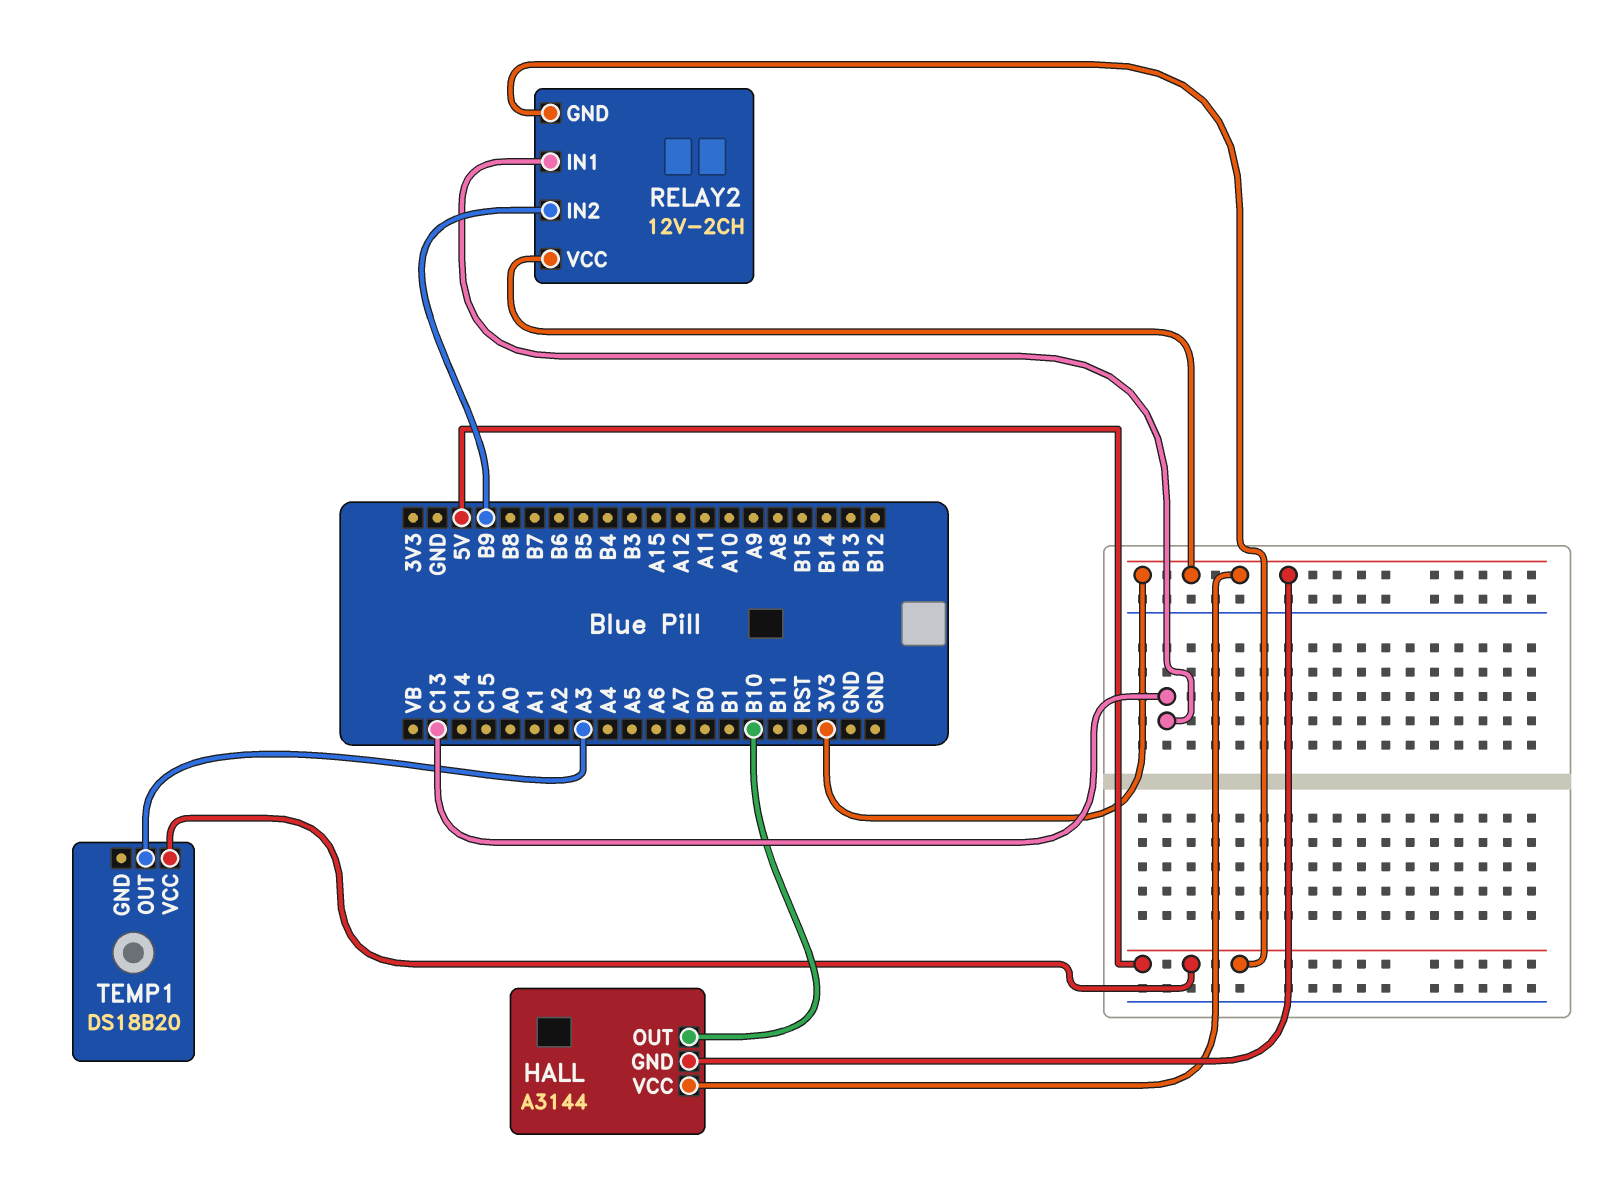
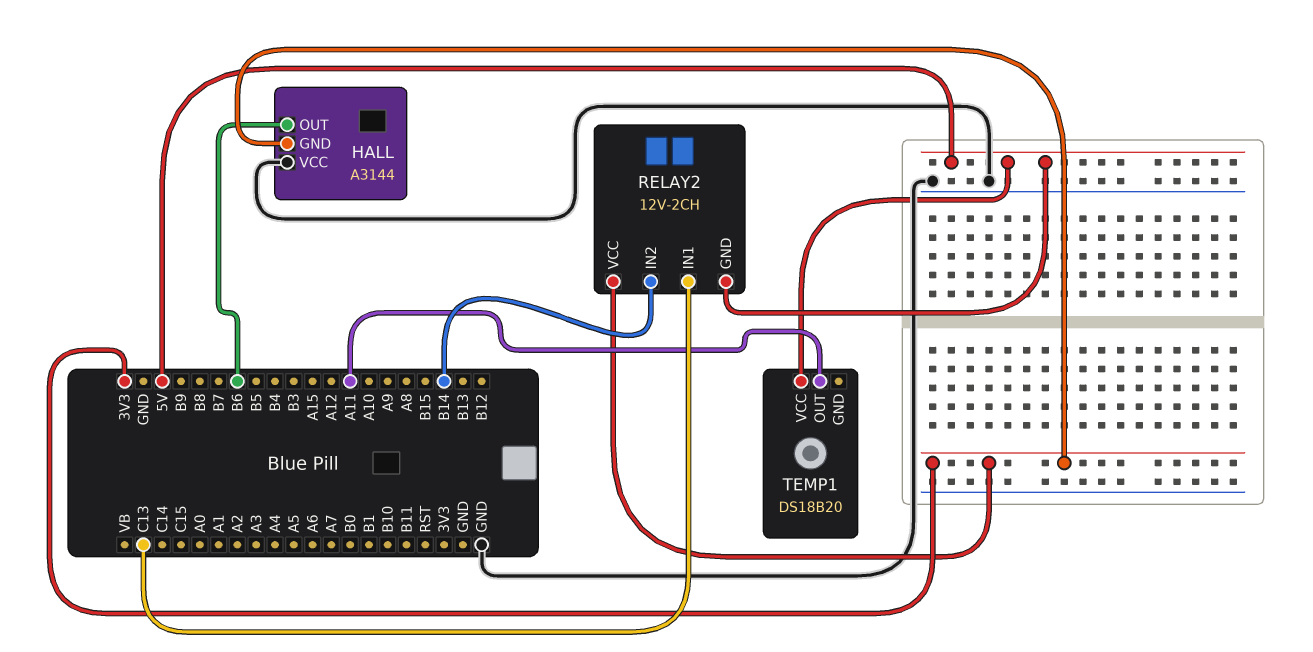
HALL pin OUT: B10 -> B6
HALL pin VCC: 3V3 -> GND
RELAY2 pin IN2: B9 -> B14
TEMP1 pin OUT: A3 -> A11

